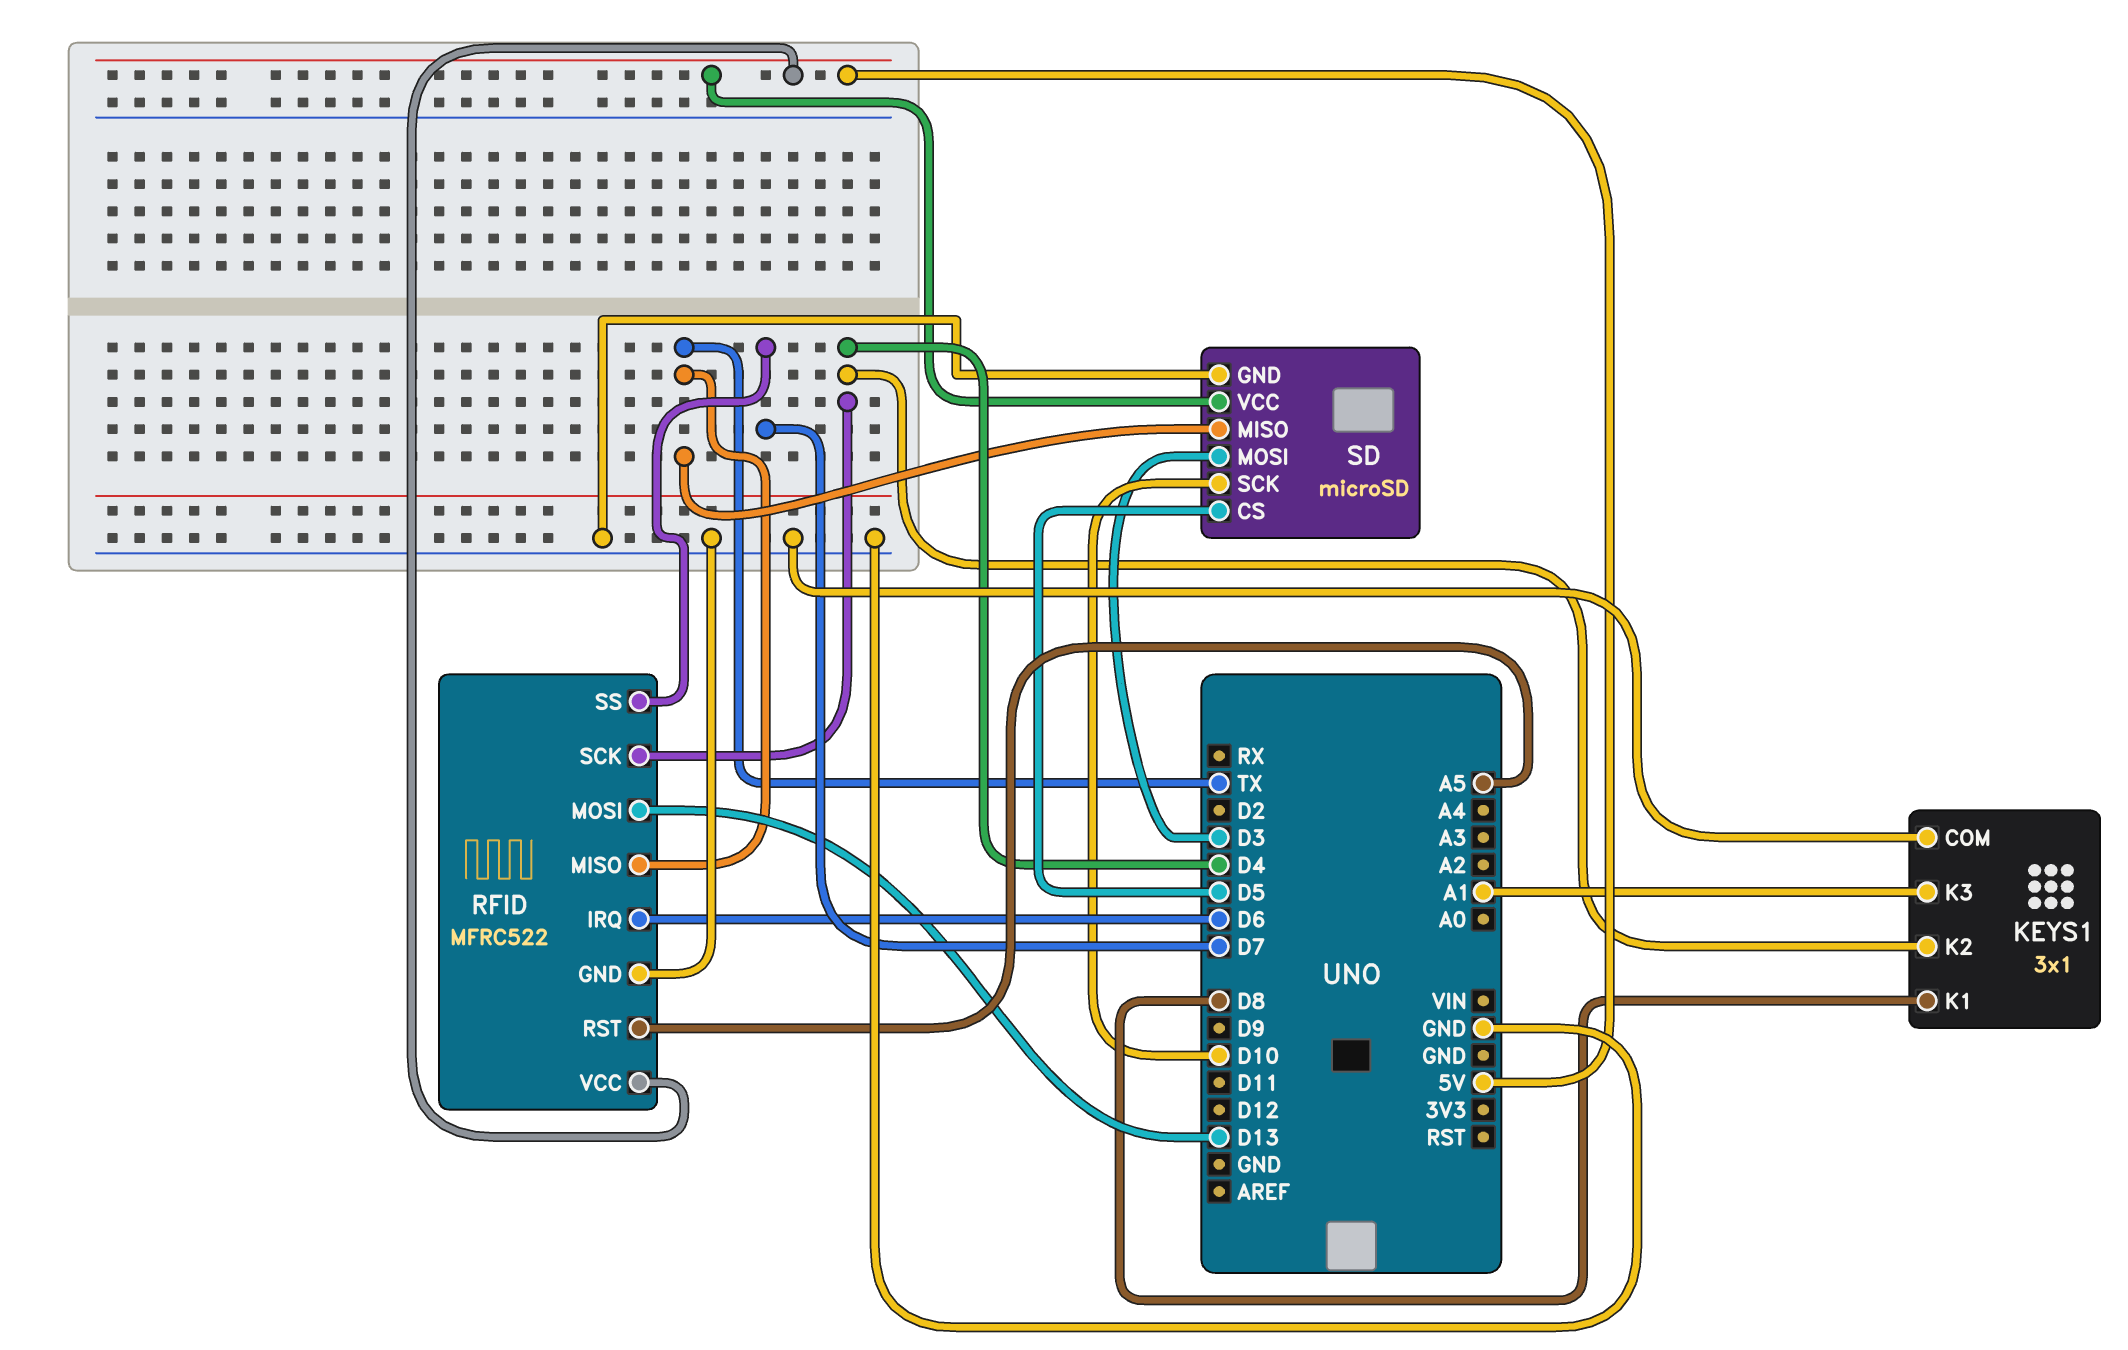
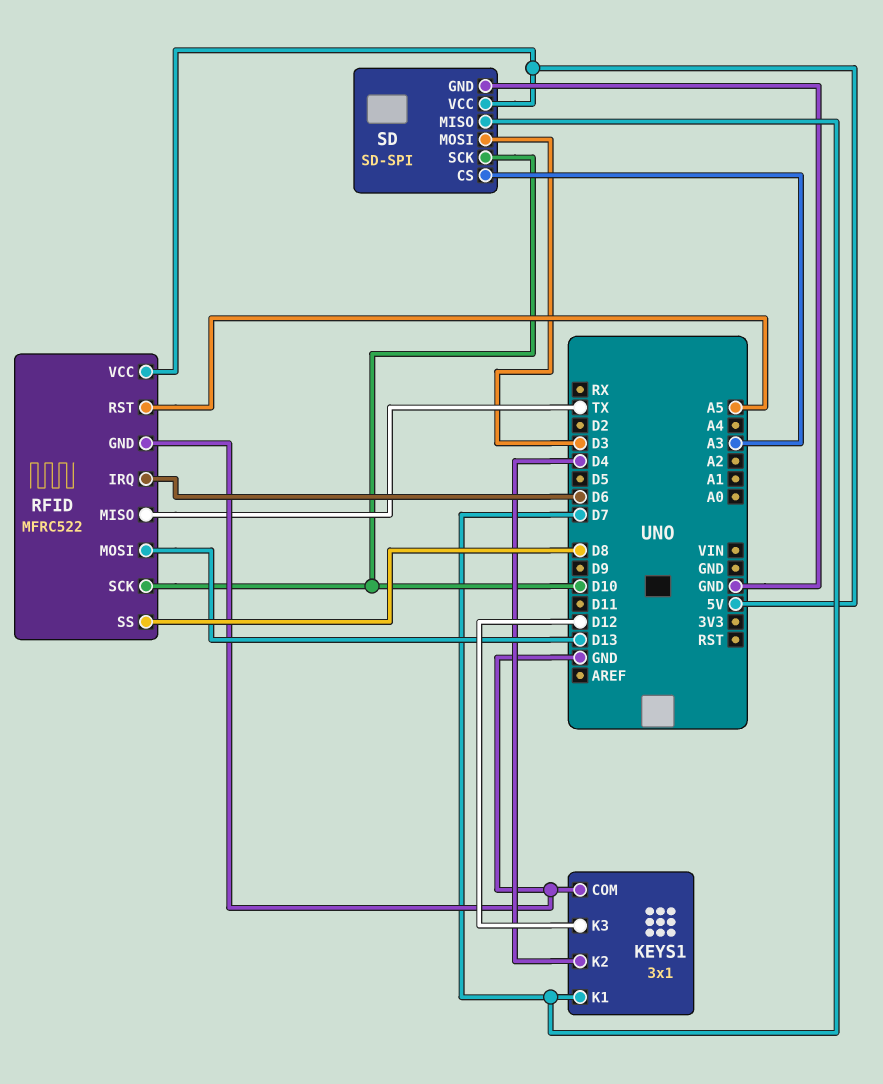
KEYS1 pin K1: D8 -> D7
KEYS1 pin K3: A1 -> D12
RFID pin SCK: D4 -> D10
RFID pin SS: D7 -> D8
SD: microSD -> SD-SPI
SD pin CS: D5 -> A3
SD pin MISO: TX -> D7

